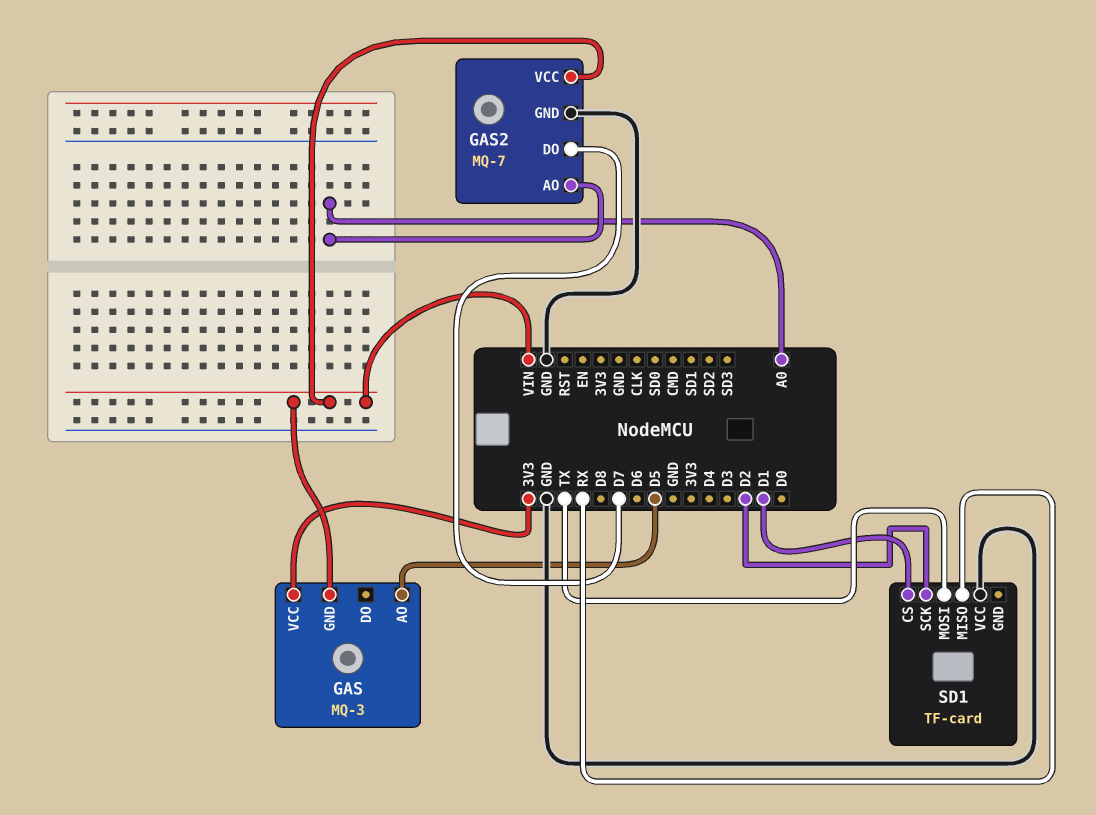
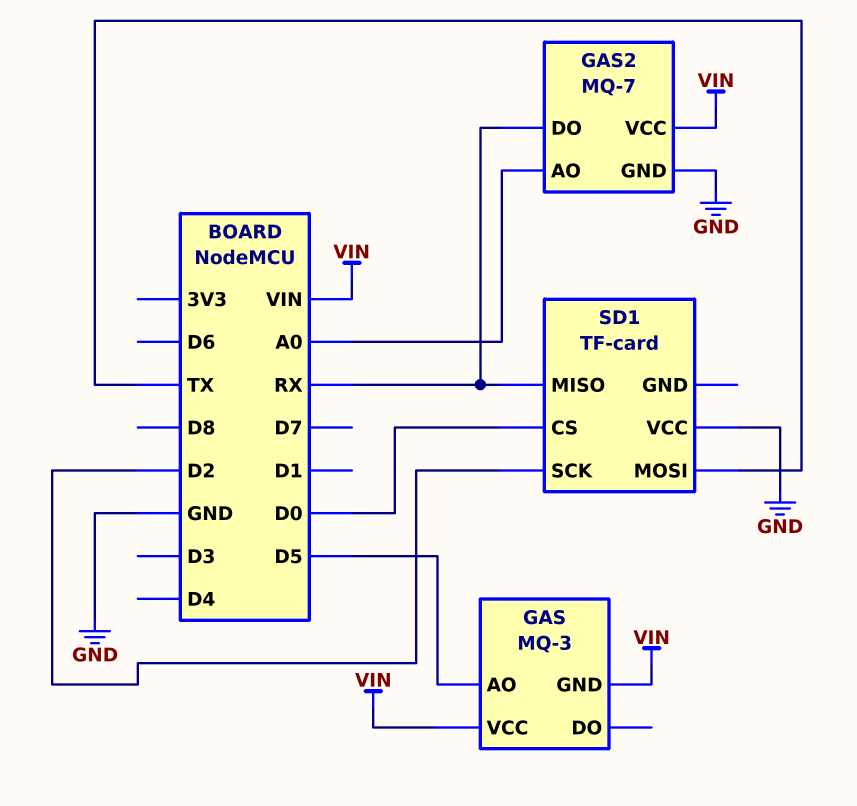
GAS pin VCC: 3V3 -> VIN
GAS2 pin DO: D7 -> RX
SD1 pin CS: D1 -> D0

